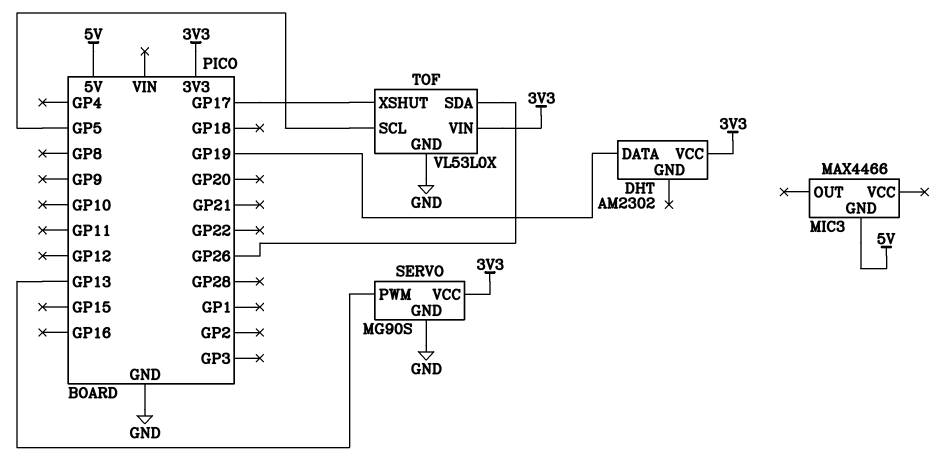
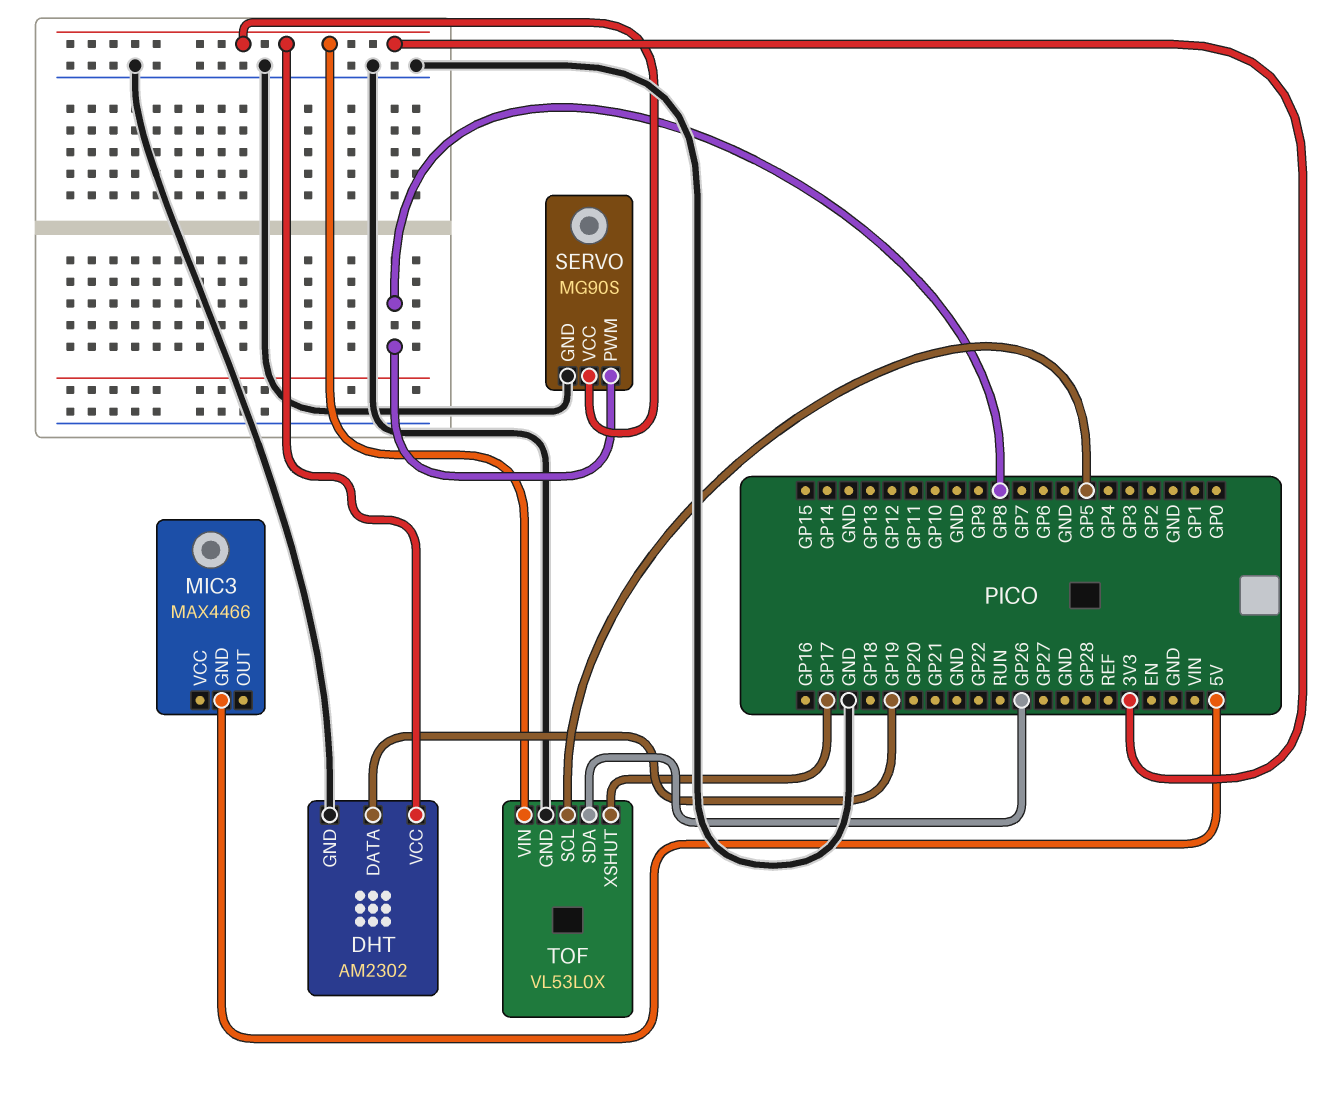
DHT pin GND: none -> GND
SERVO pin PWM: GP13 -> GP8

